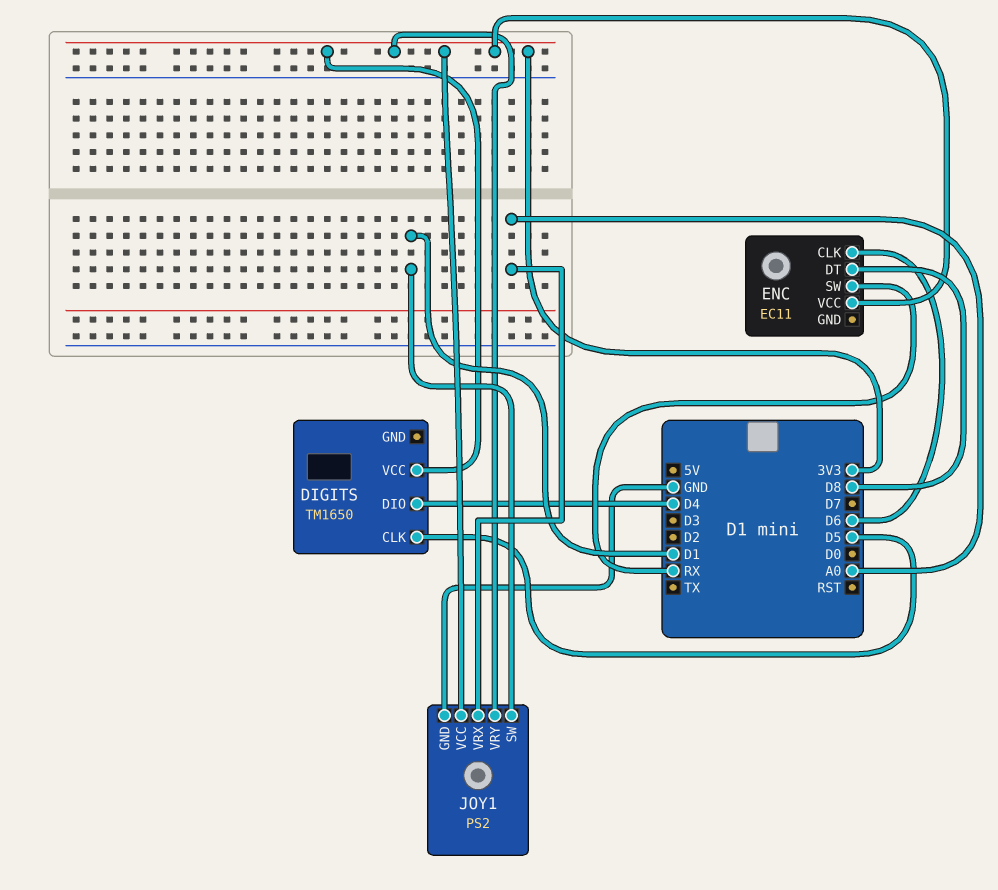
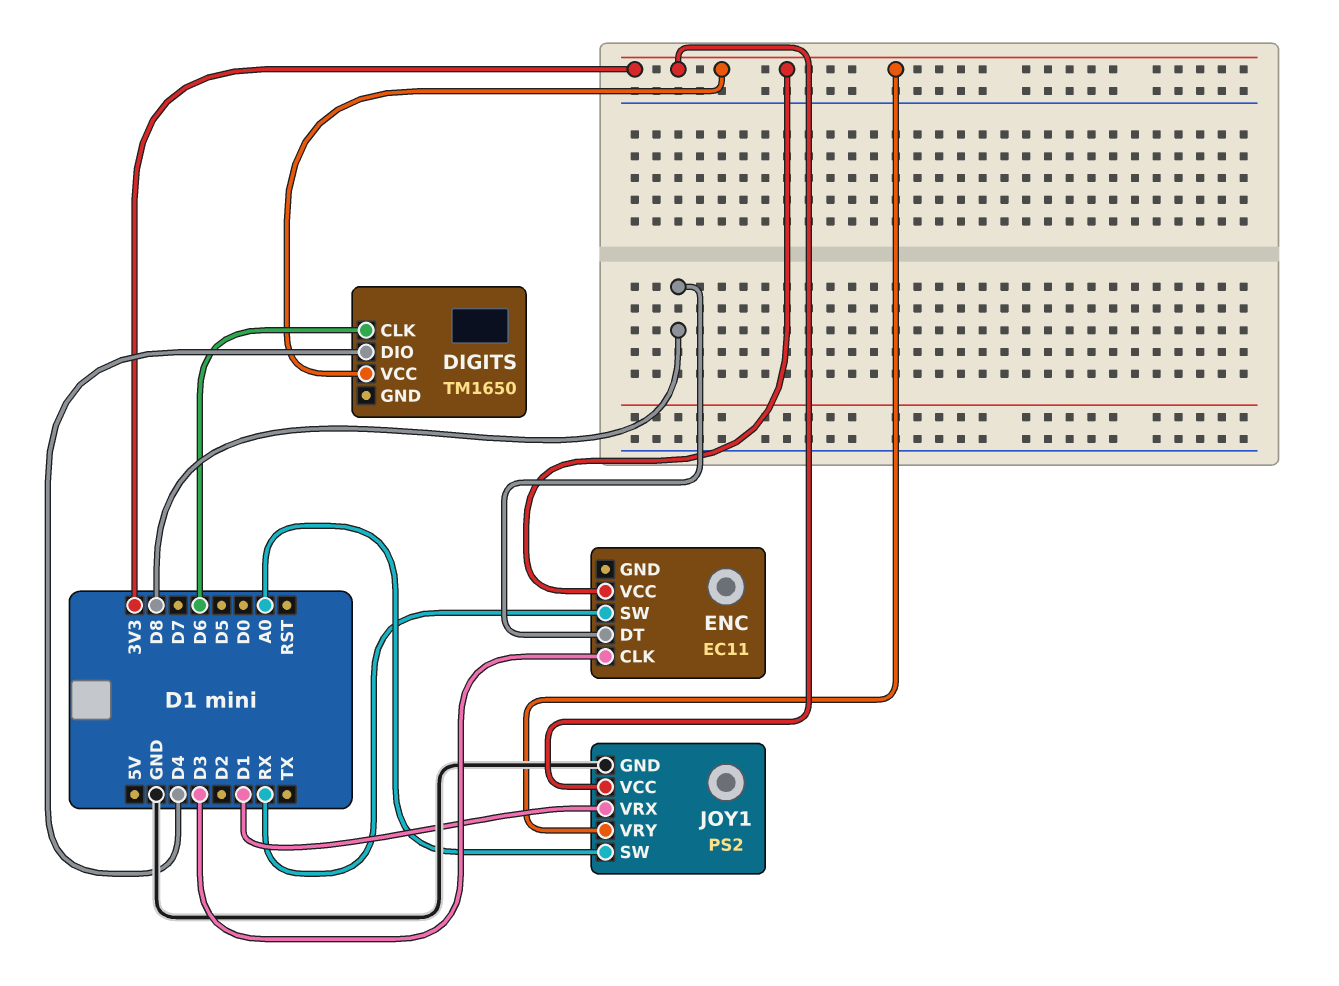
DIGITS pin CLK: D5 -> D6
ENC pin CLK: D6 -> D3
JOY1 pin SW: D1 -> A0
JOY1 pin VRX: A0 -> D1

